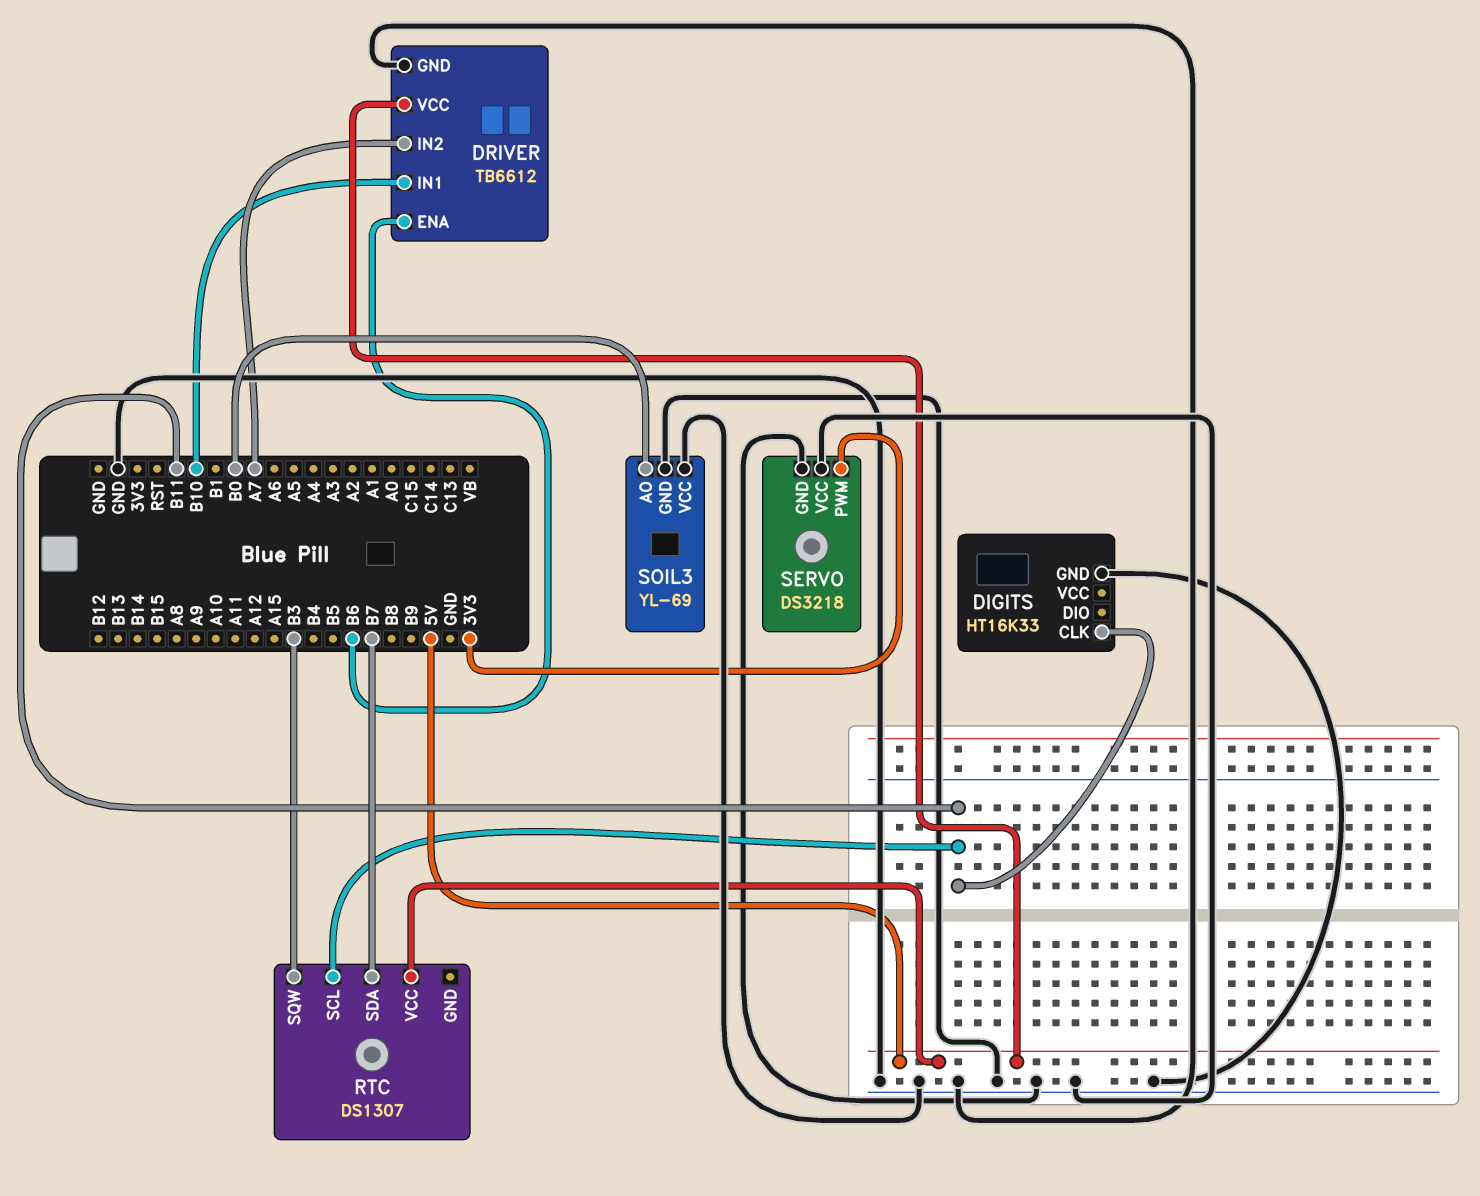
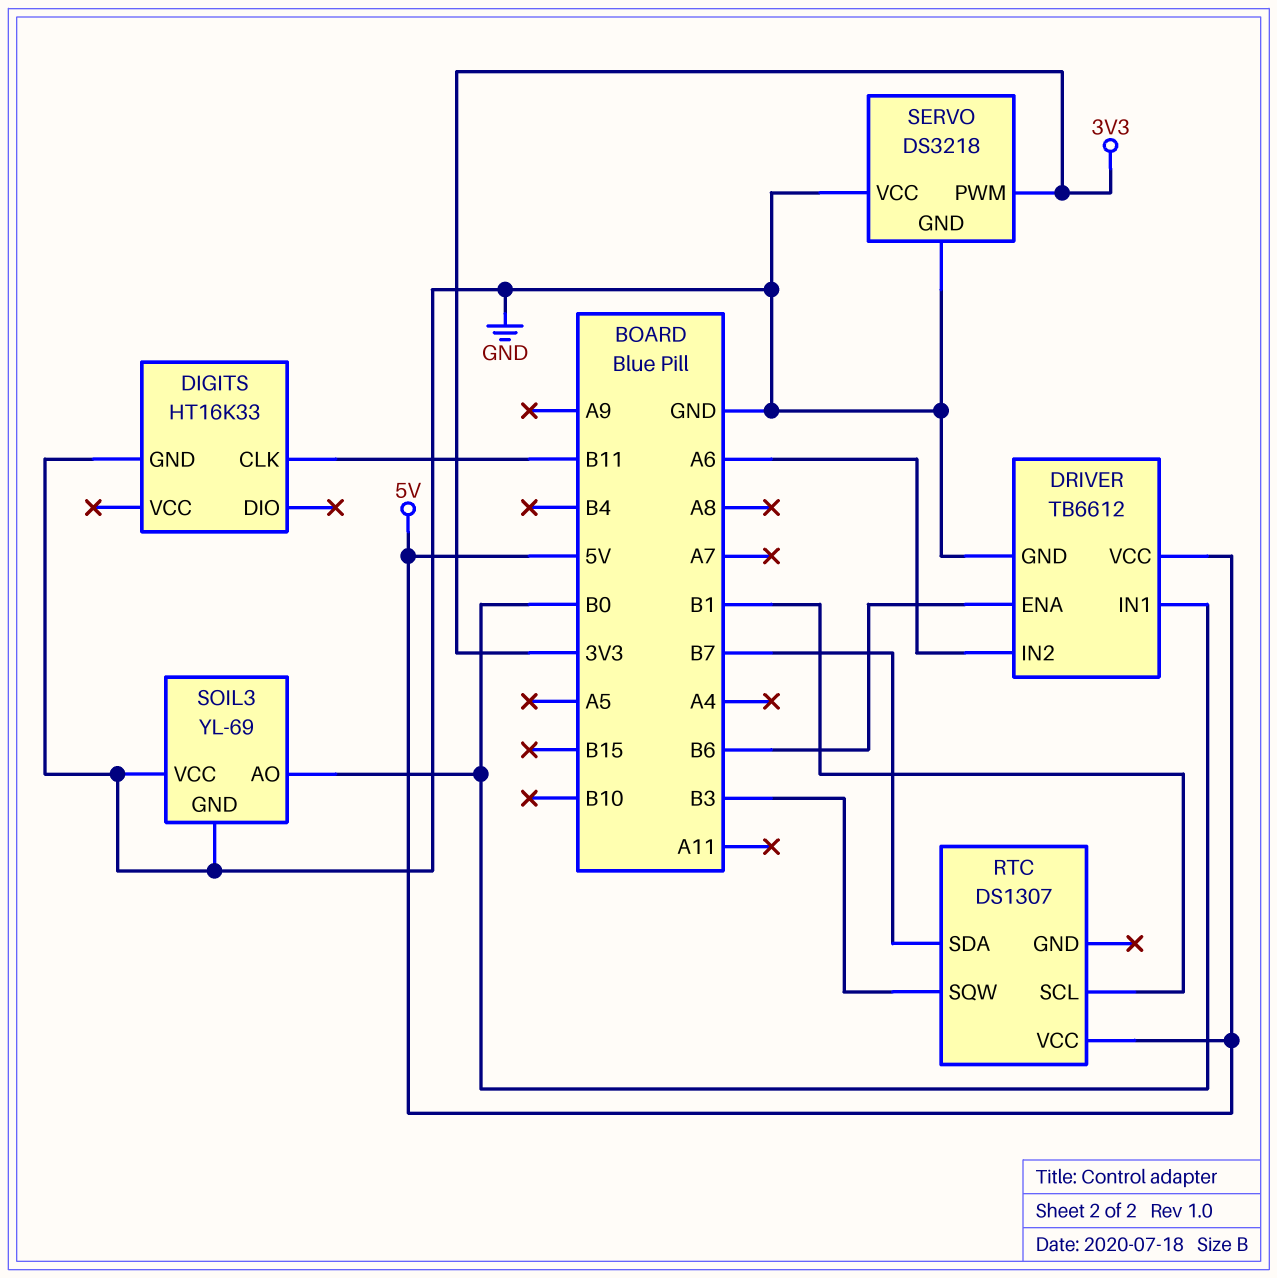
DRIVER pin IN1: B10 -> B0
DRIVER pin IN2: A7 -> A6
RTC pin SCL: B11 -> B1

